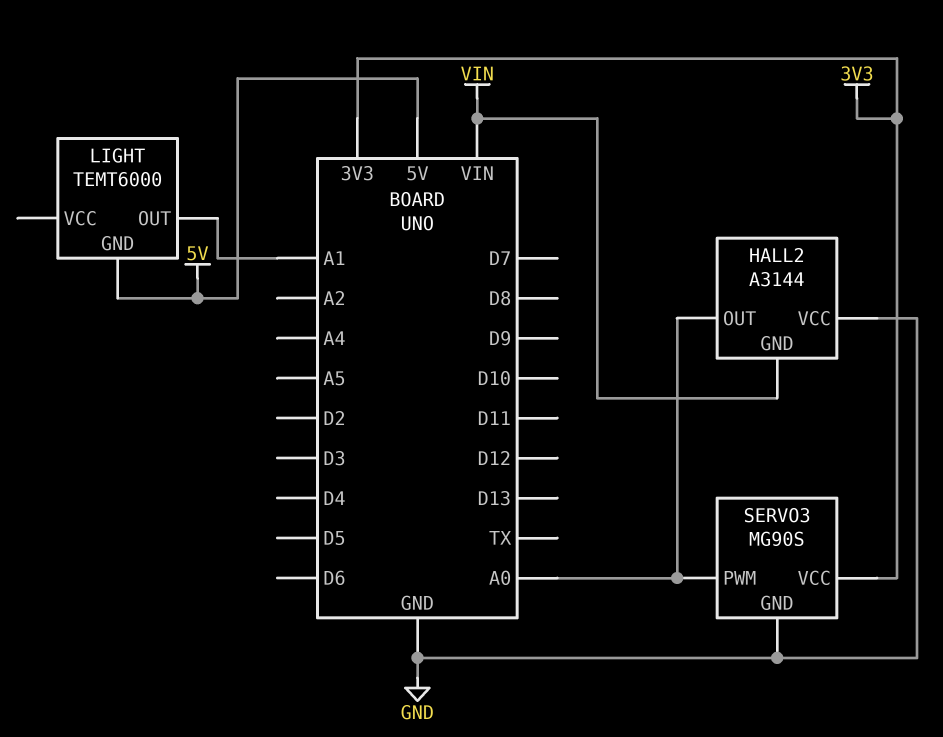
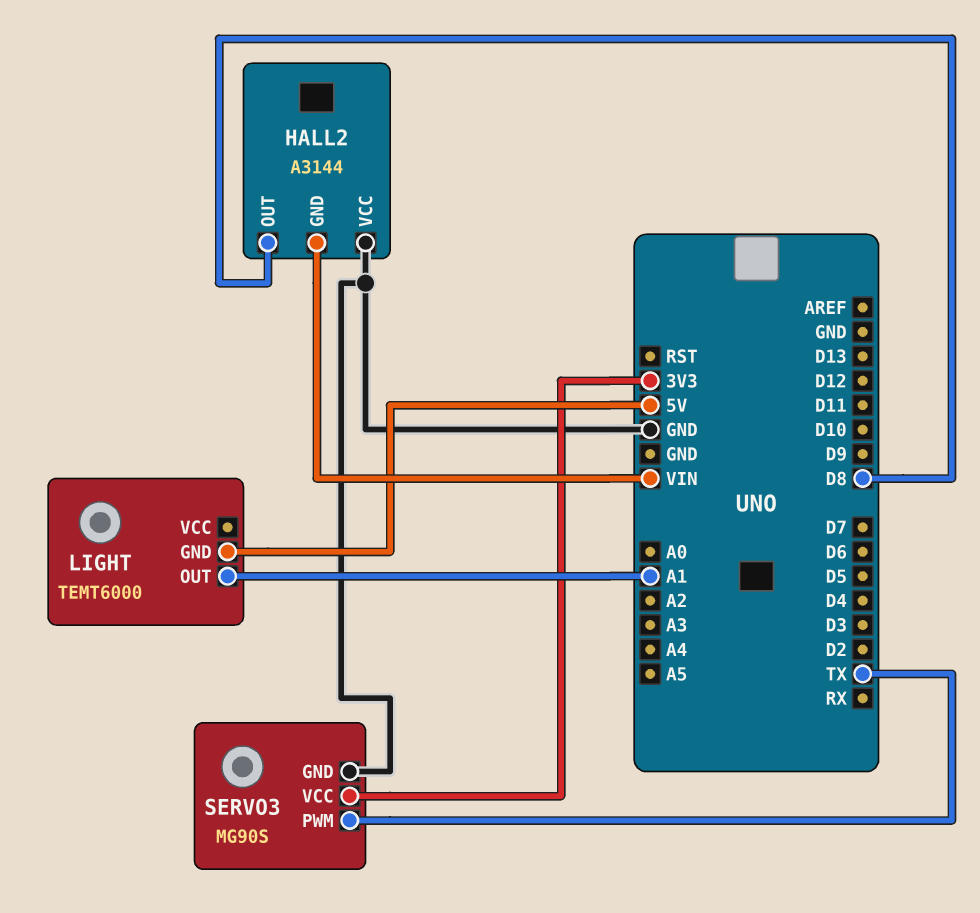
HALL2 pin OUT: A0 -> D8
SERVO3 pin PWM: A0 -> TX

